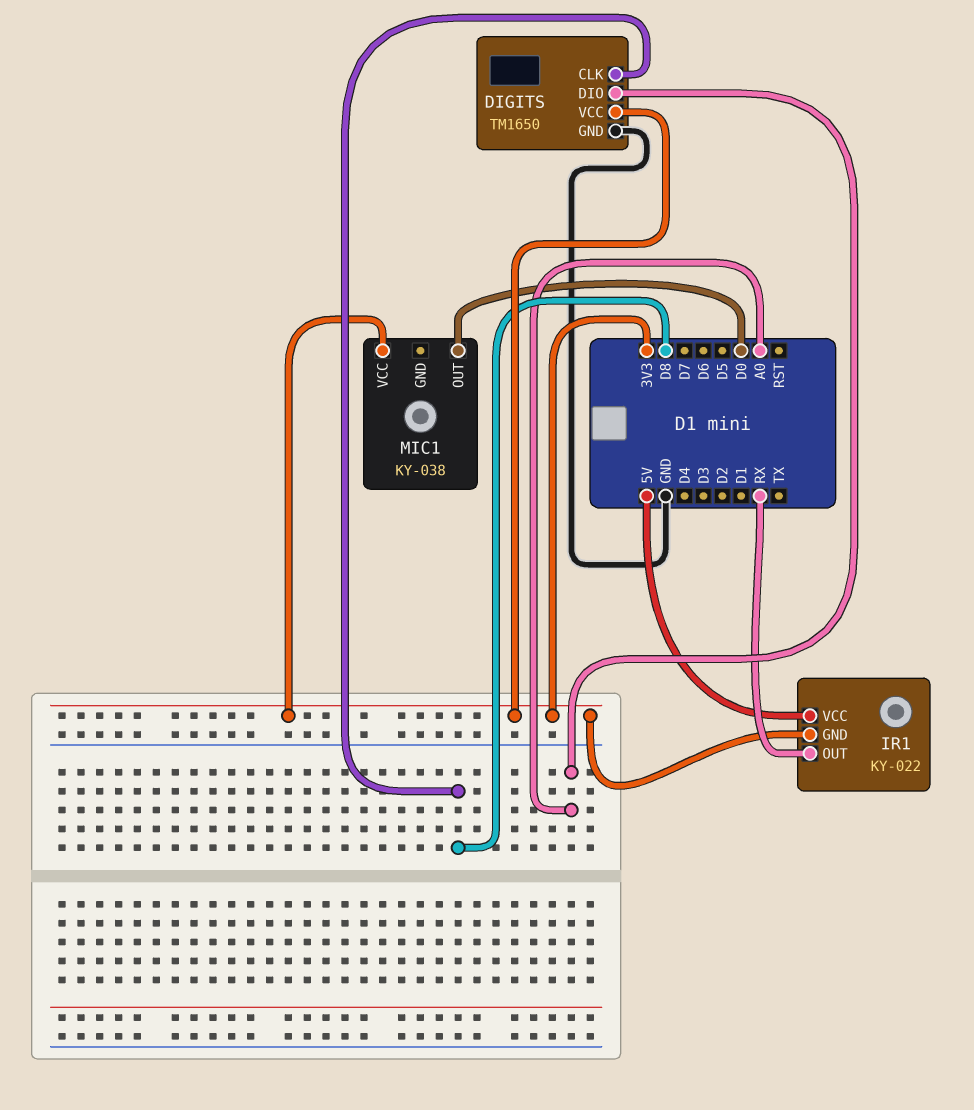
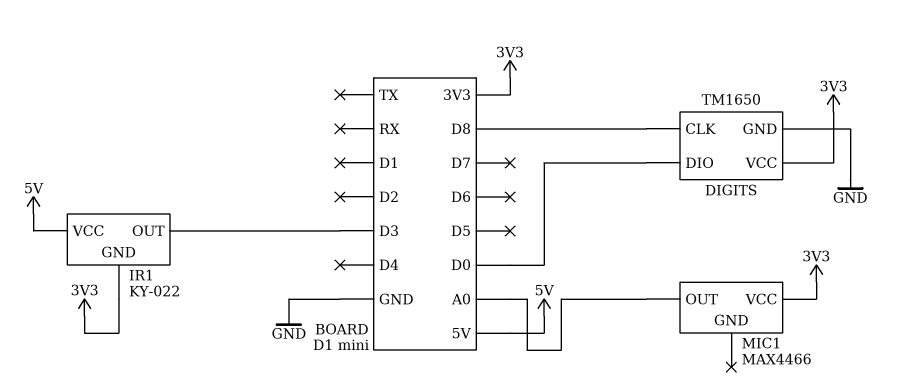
DIGITS pin DIO: A0 -> D0
IR1 pin OUT: RX -> D3
MIC1: KY-038 -> MAX4466
MIC1 pin OUT: D0 -> A0

